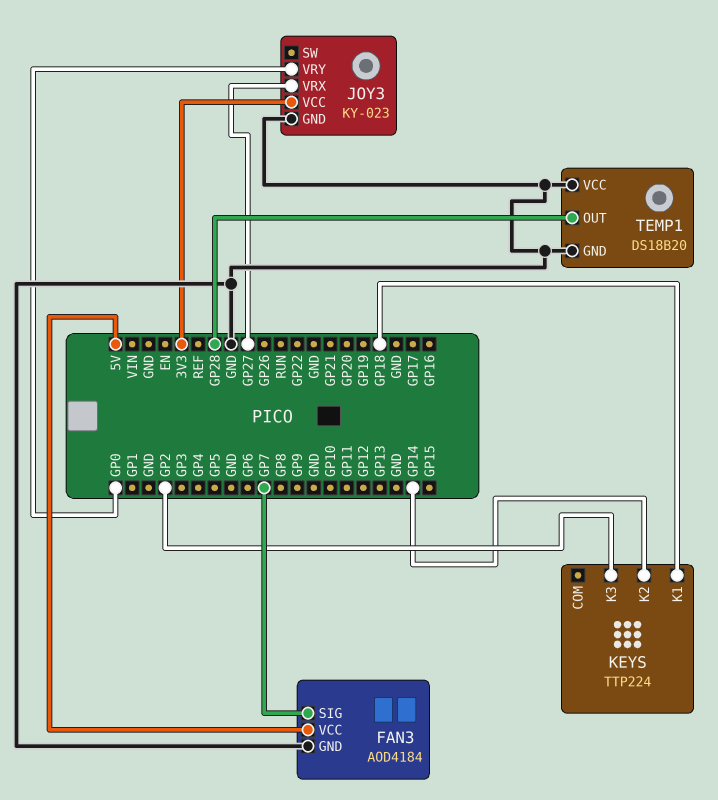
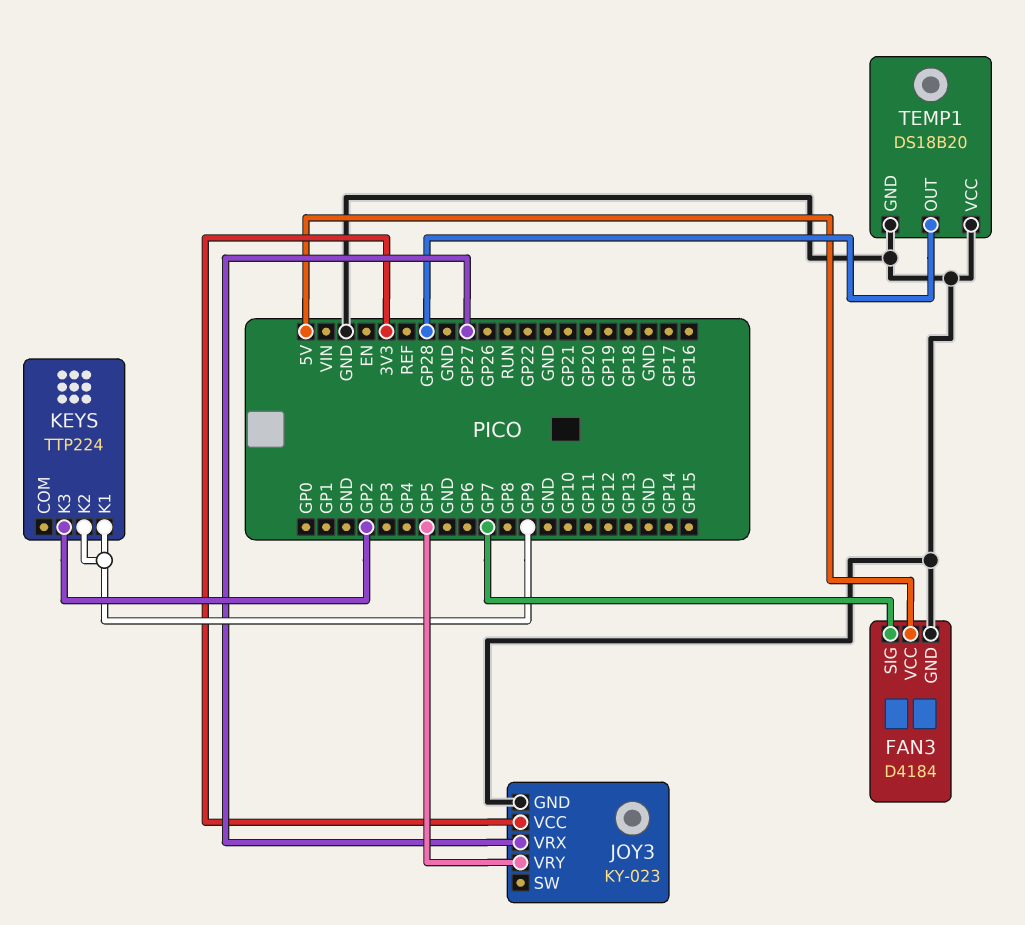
FAN3: AOD4184 -> D4184
JOY3 pin VRY: GP0 -> GP5
KEYS pin K1: GP18 -> GP9
KEYS pin K2: GP14 -> GP9

